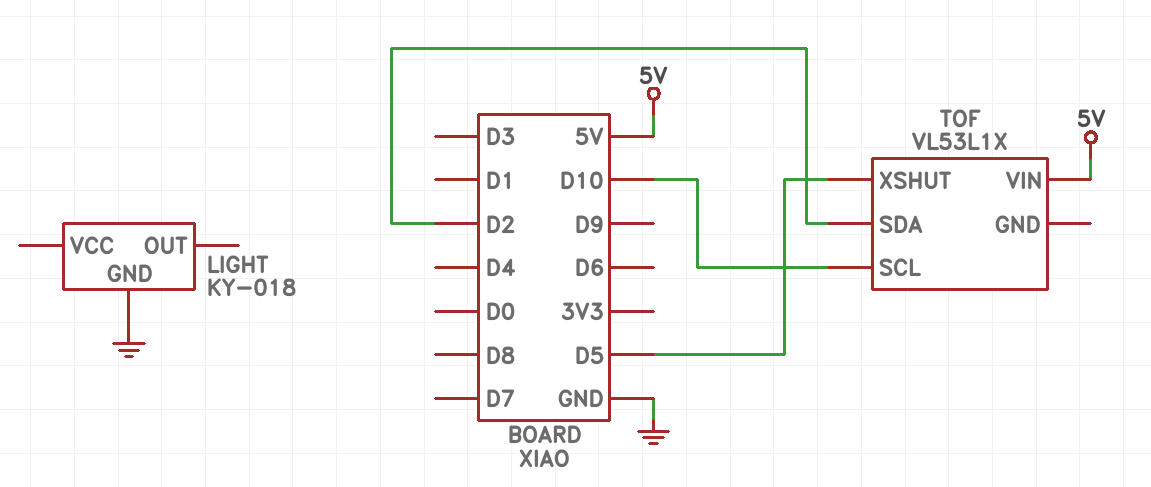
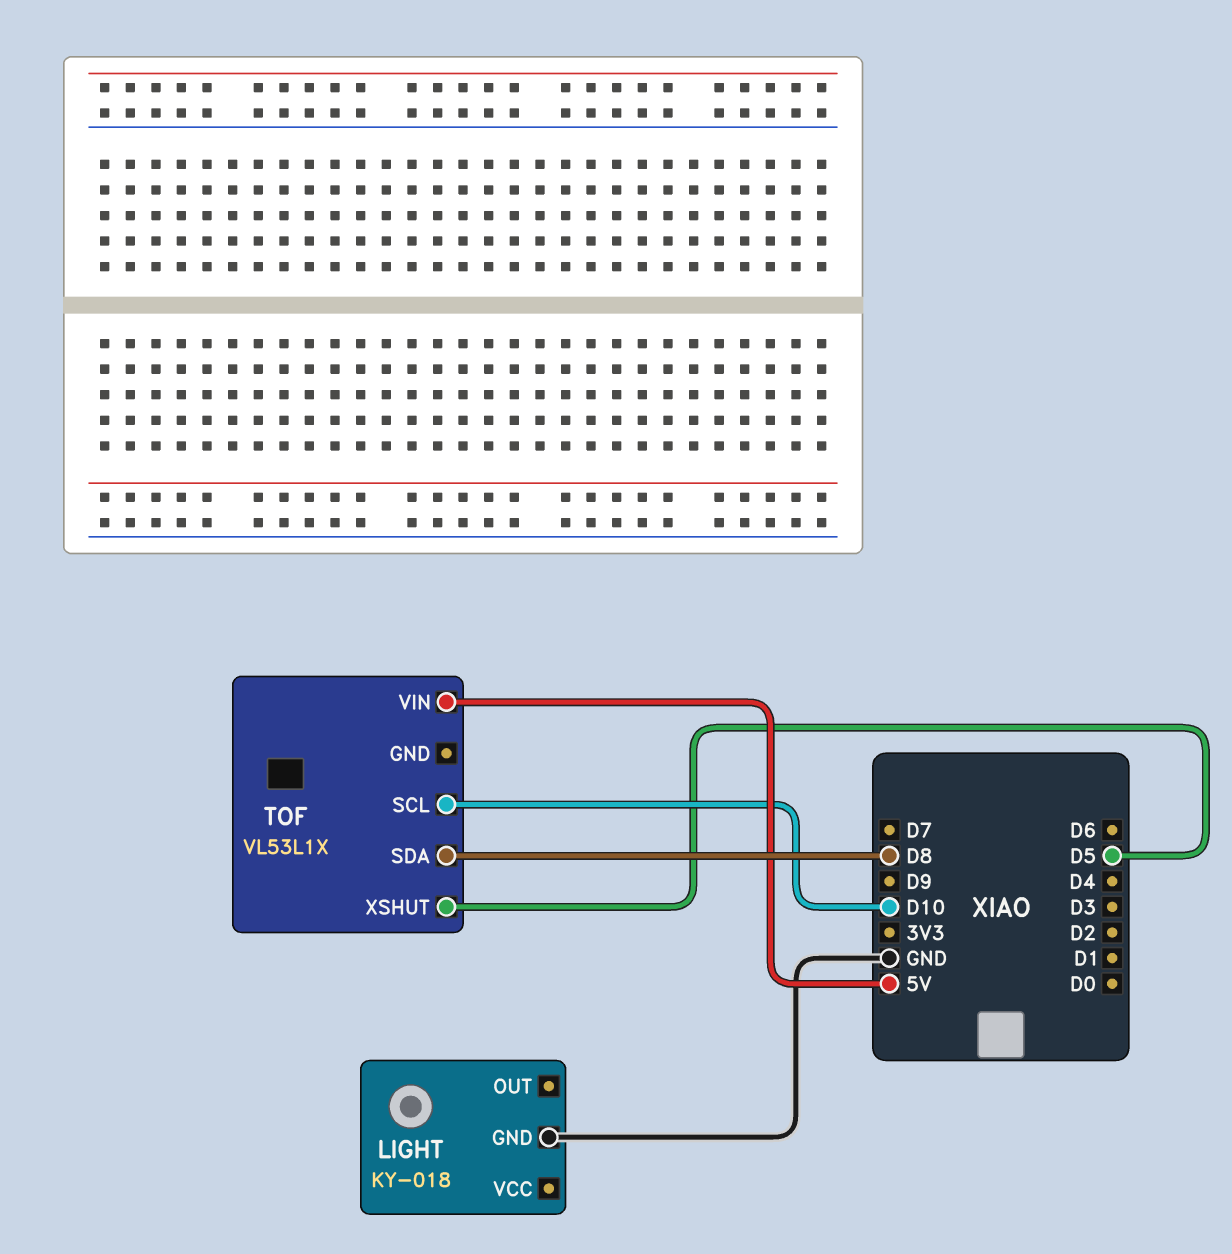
TOF pin SDA: D2 -> D8

